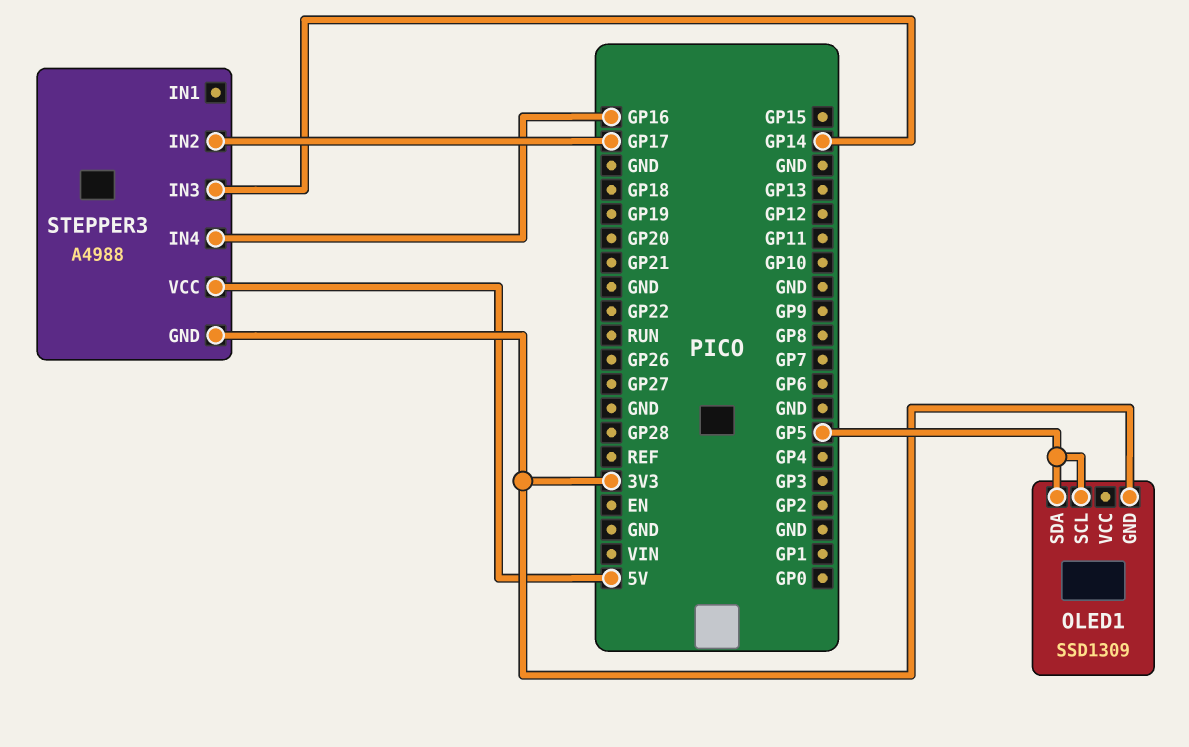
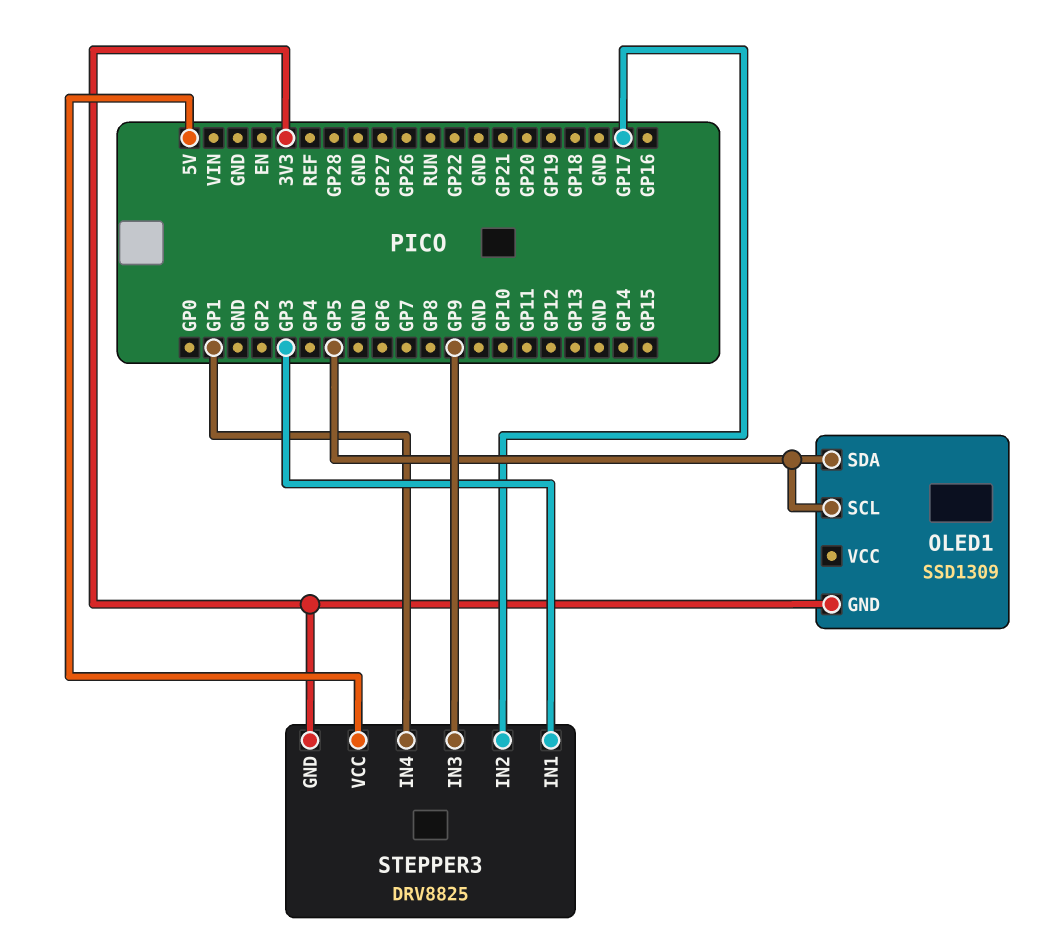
STEPPER3: A4988 -> DRV8825
STEPPER3 pin IN1: none -> GP3
STEPPER3 pin IN3: GP14 -> GP9
STEPPER3 pin IN4: GP16 -> GP1

